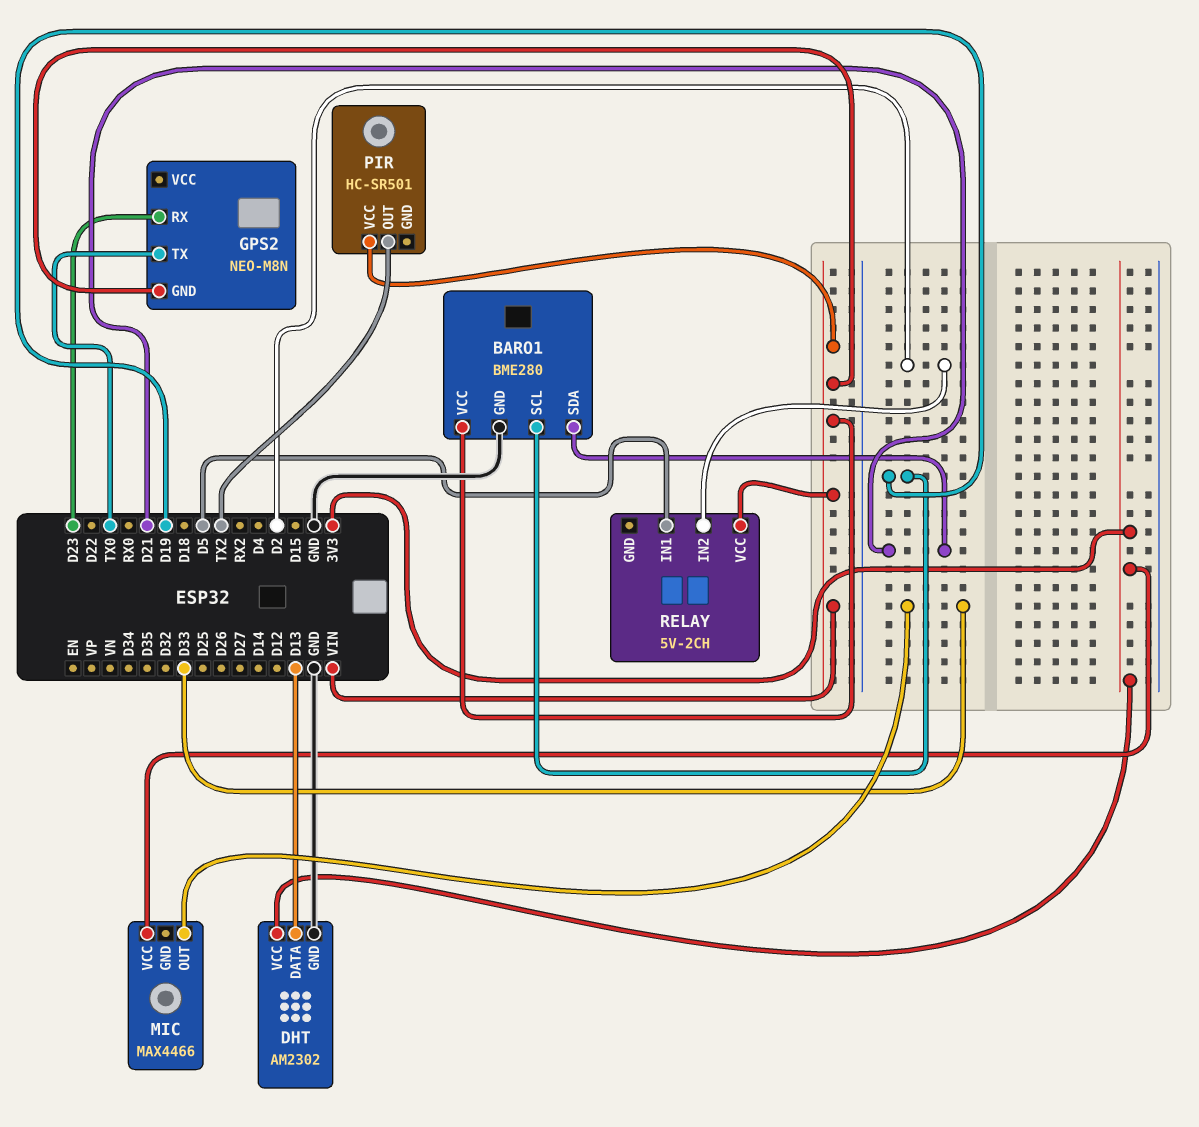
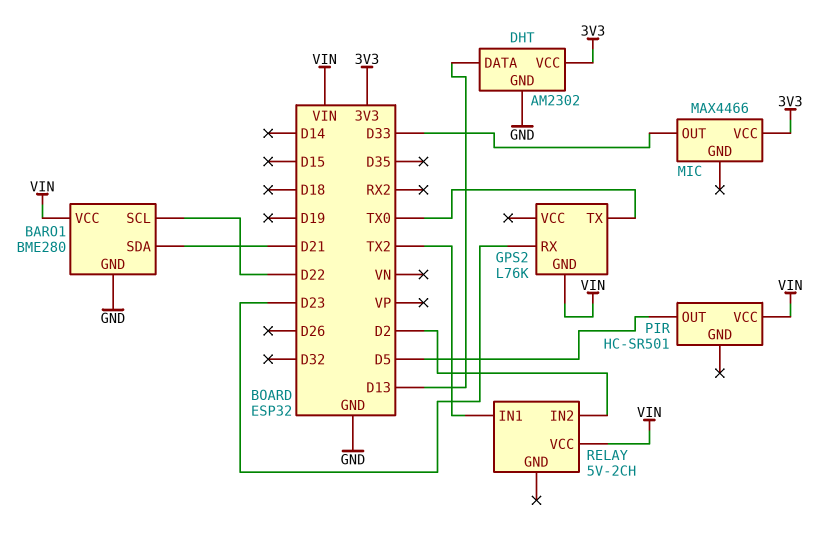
BARO1 pin SCL: D19 -> D22
GPS2: NEO-M8N -> L76K
PIR pin OUT: TX2 -> D5
RELAY pin IN1: D5 -> TX2

